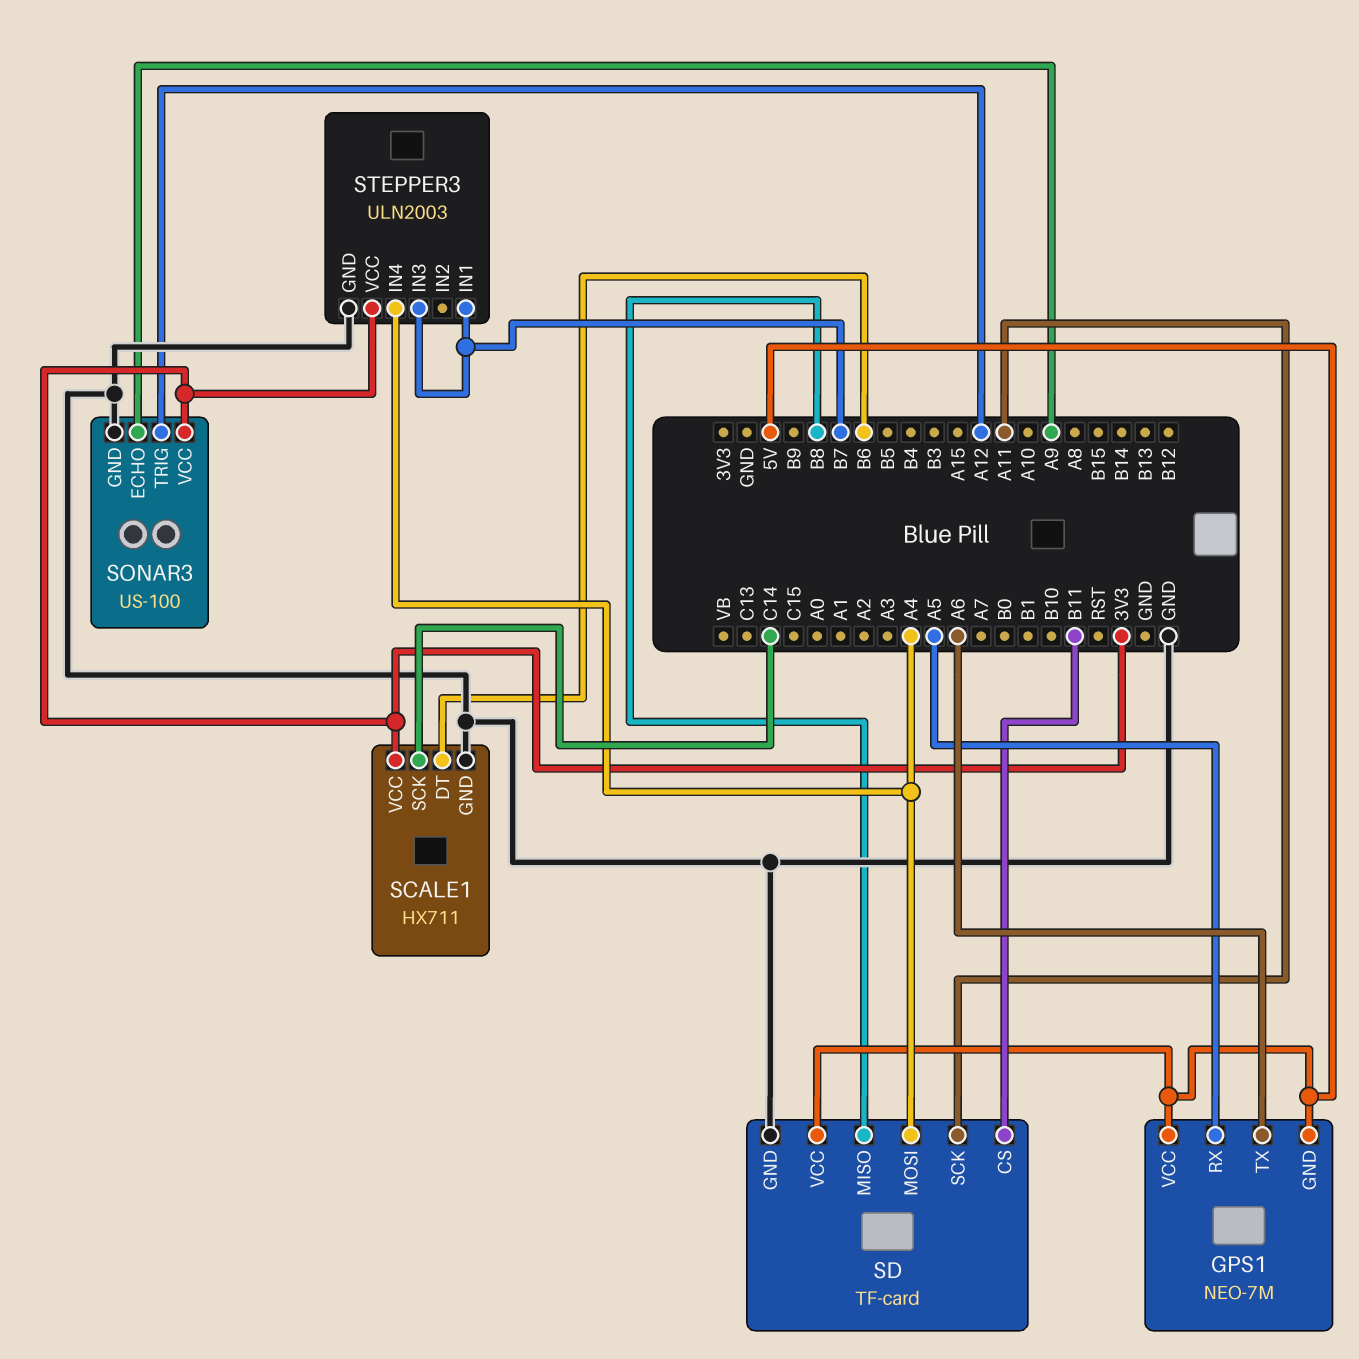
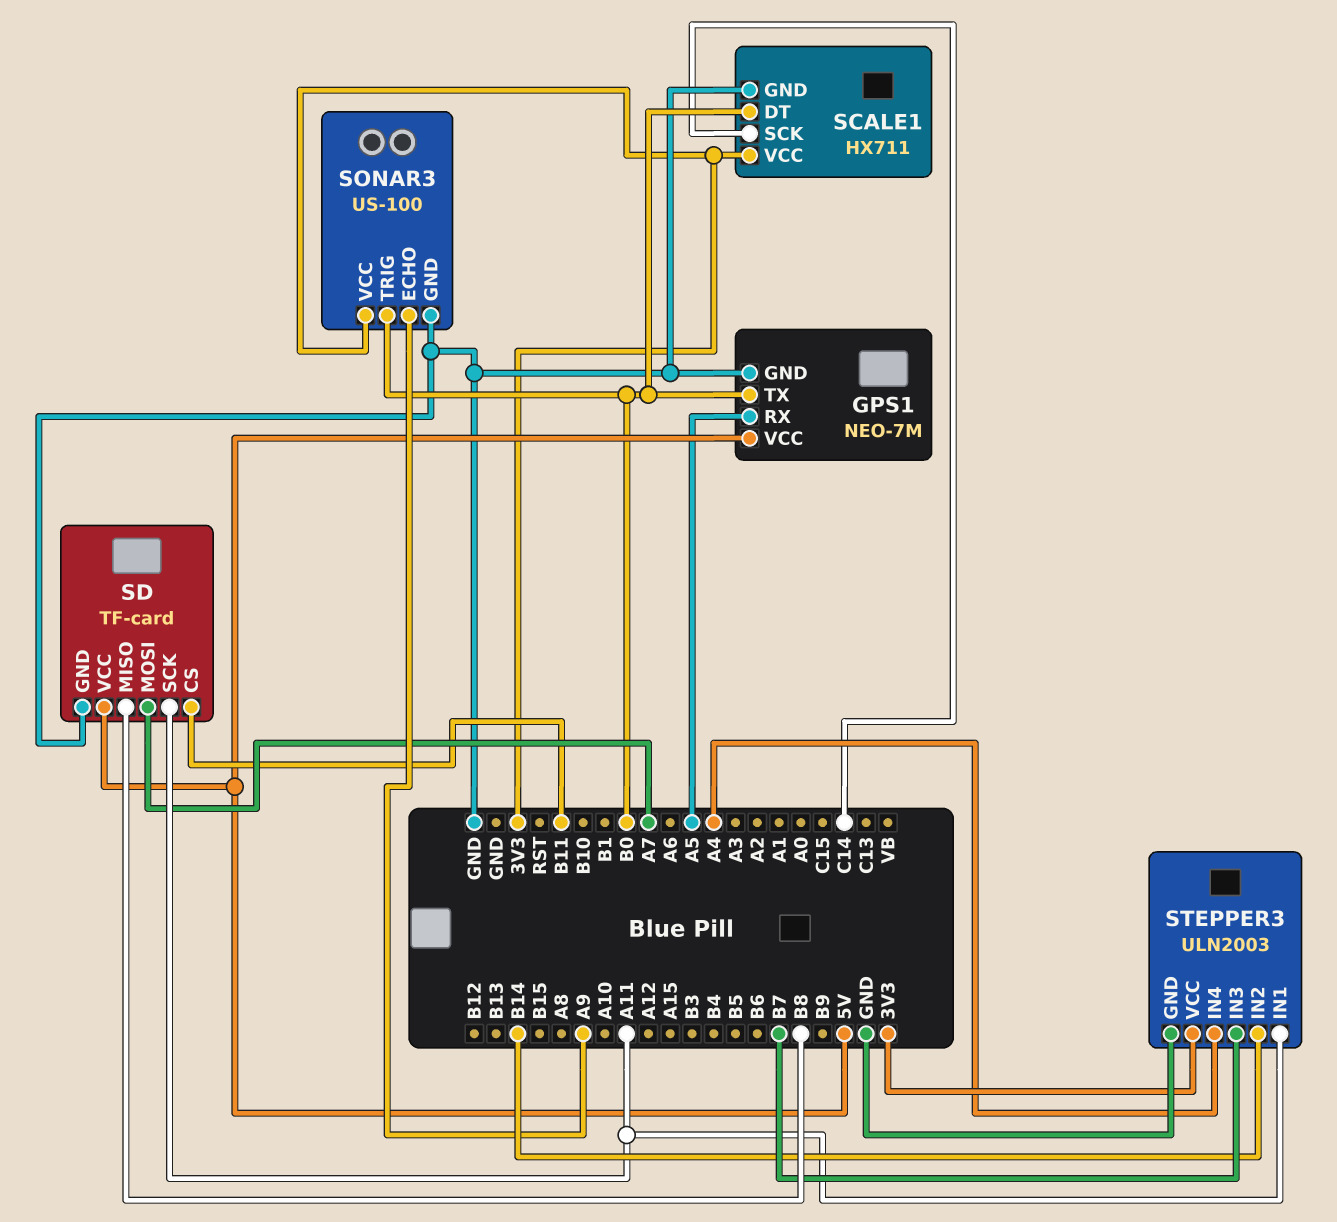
GPS1 pin GND: 5V -> GND
GPS1 pin TX: A6 -> B0
SCALE1 pin DT: B6 -> B0
SD pin MOSI: A4 -> A7
SONAR3 pin TRIG: A12 -> B0
STEPPER3 pin IN1: B7 -> A11
STEPPER3 pin IN2: none -> B14

